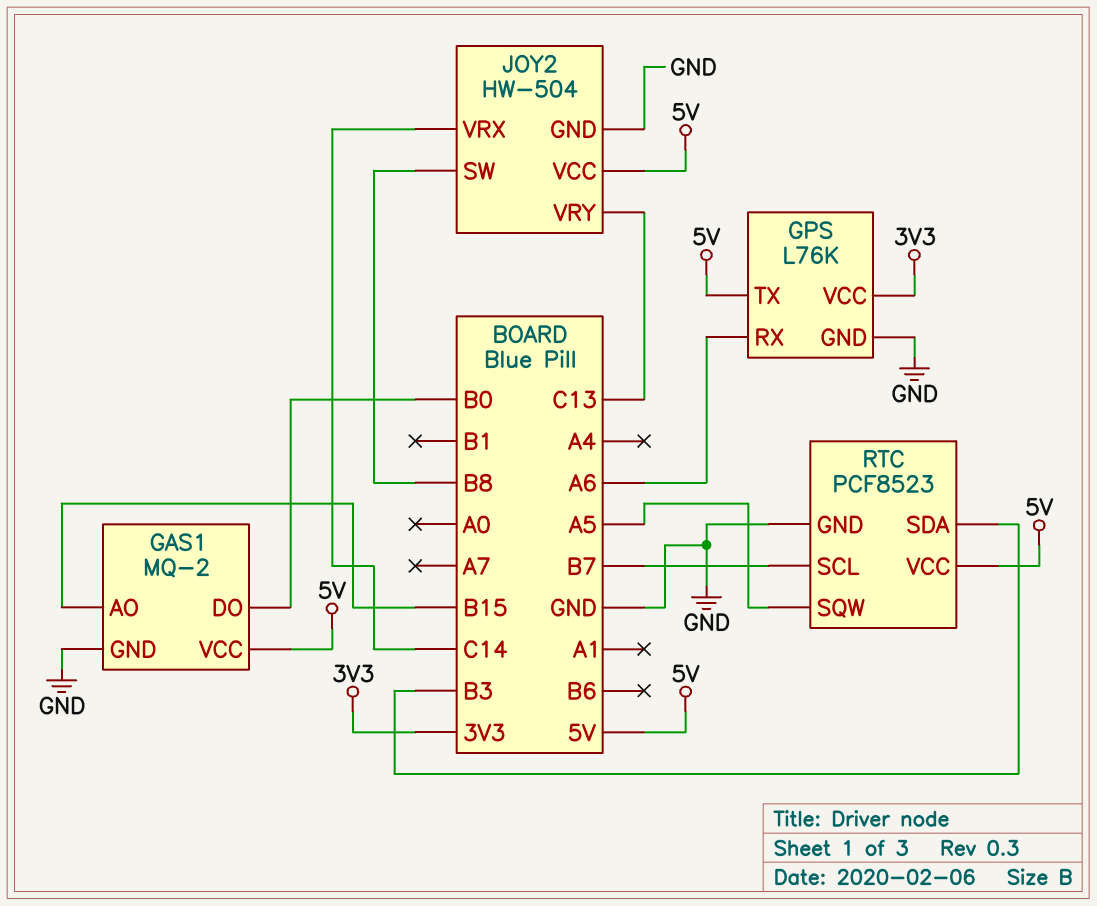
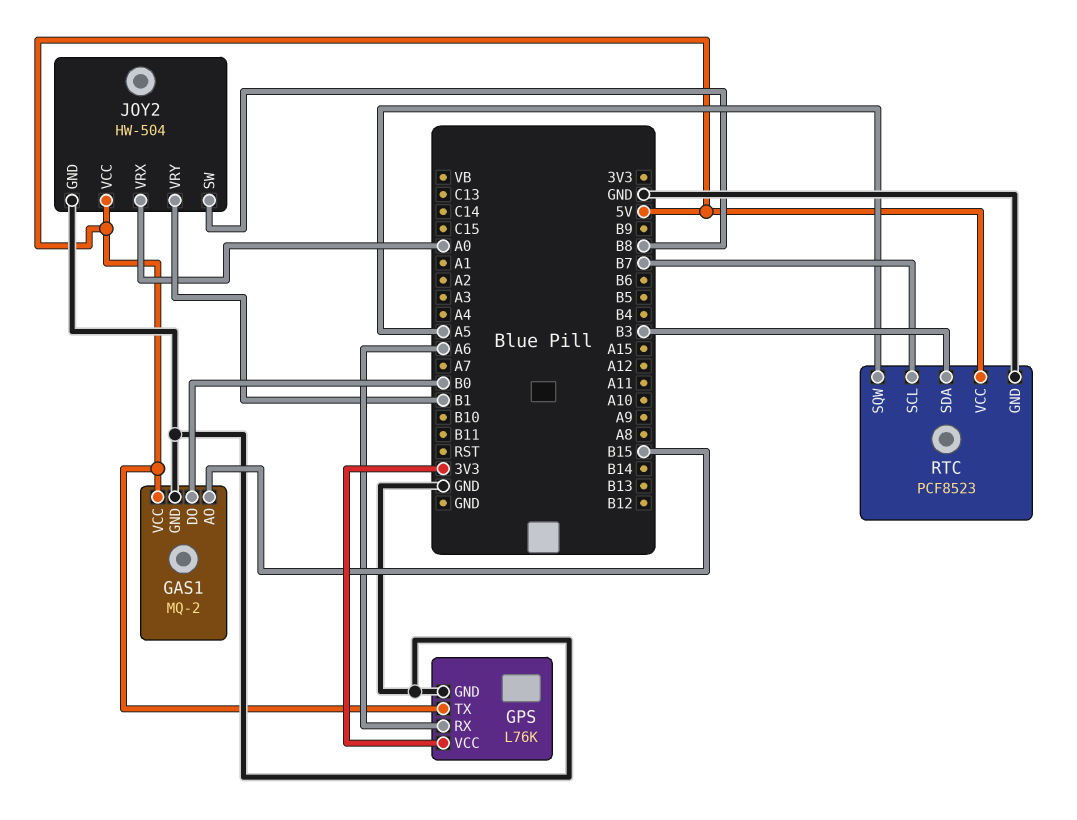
JOY2 pin VRX: C14 -> A0
JOY2 pin VRY: C13 -> B1

